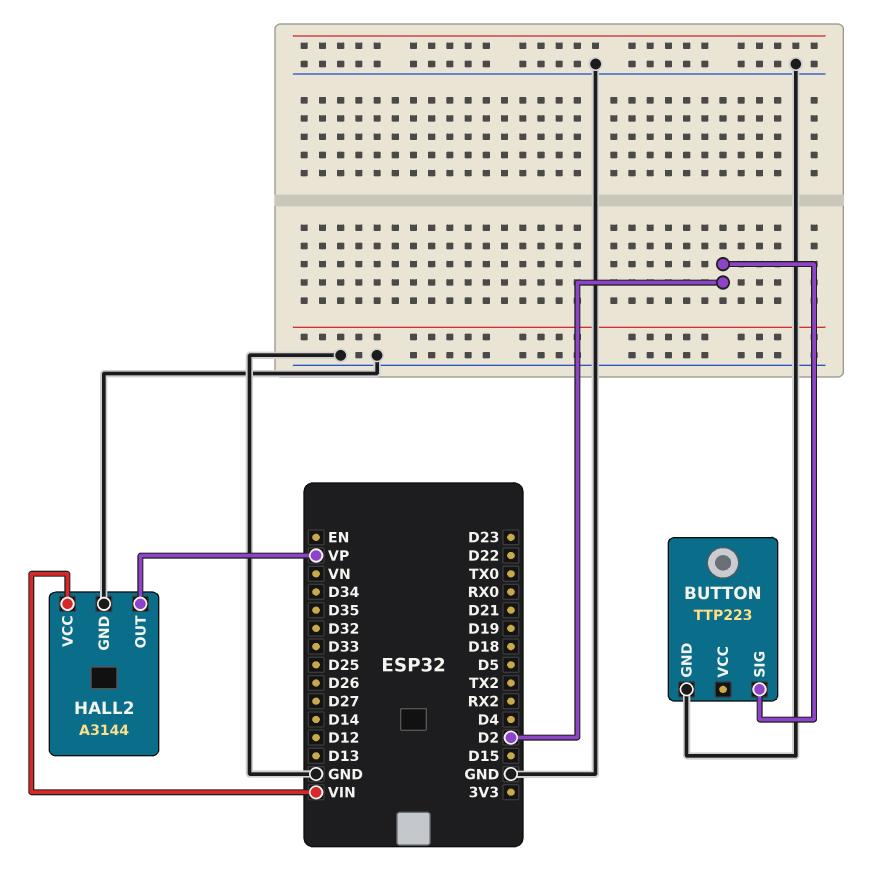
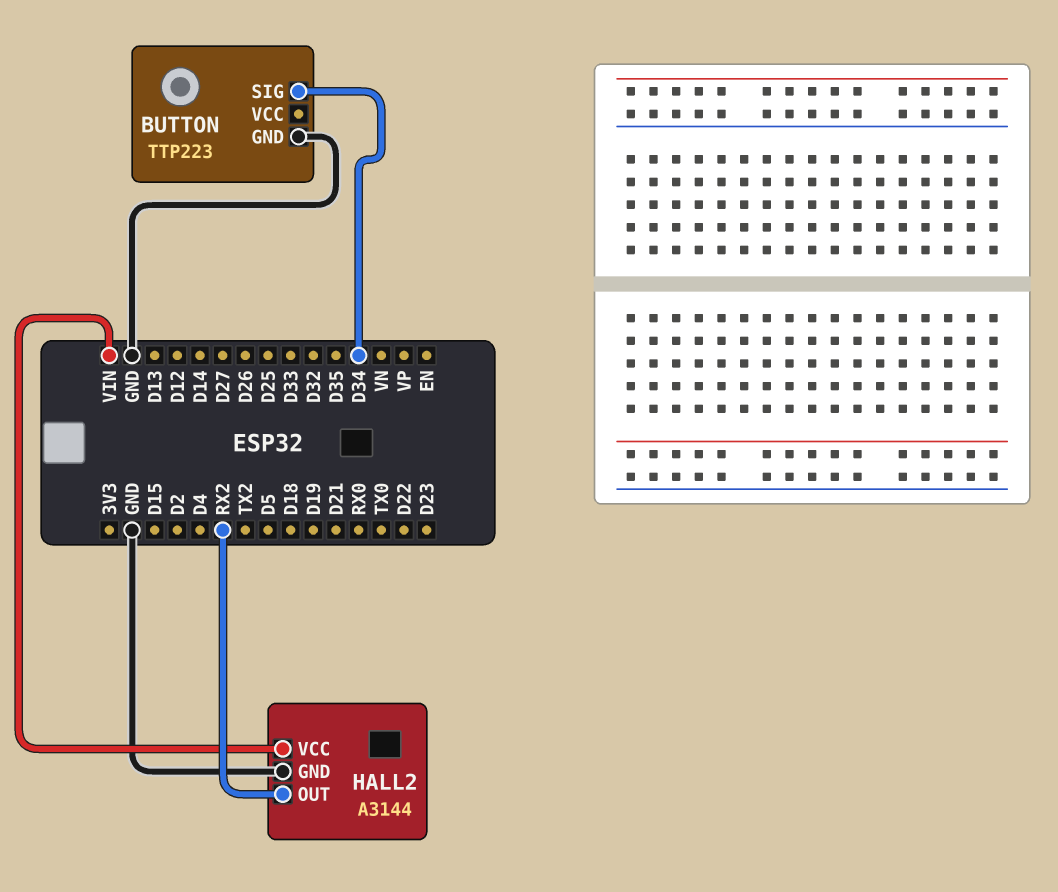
BUTTON pin SIG: D2 -> D34
HALL2 pin OUT: VP -> RX2

